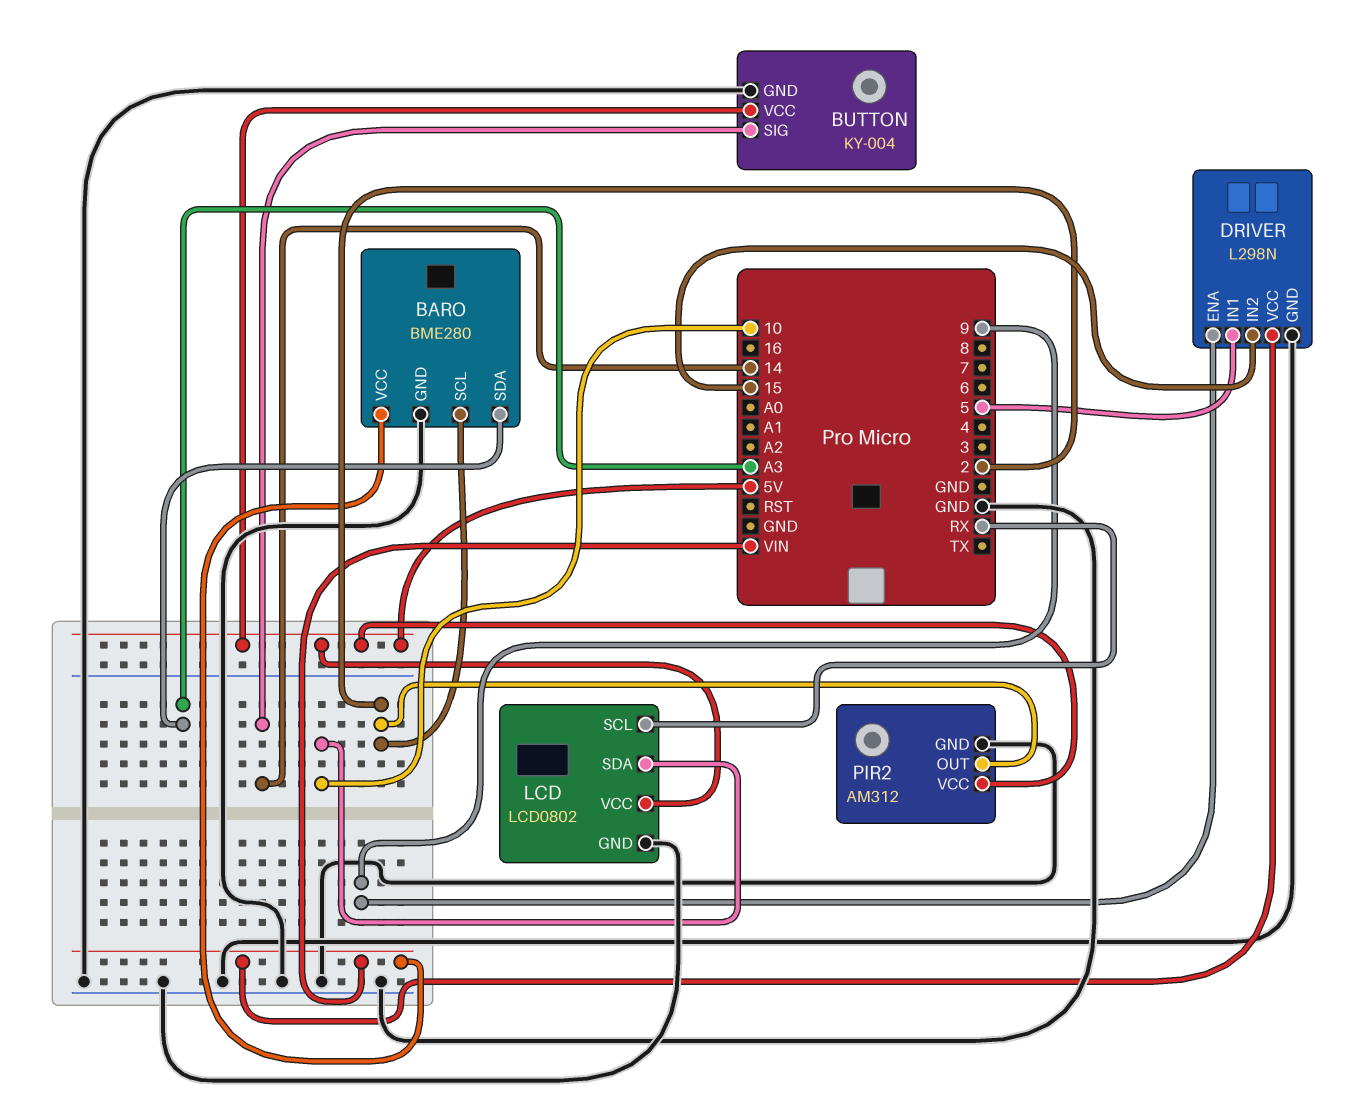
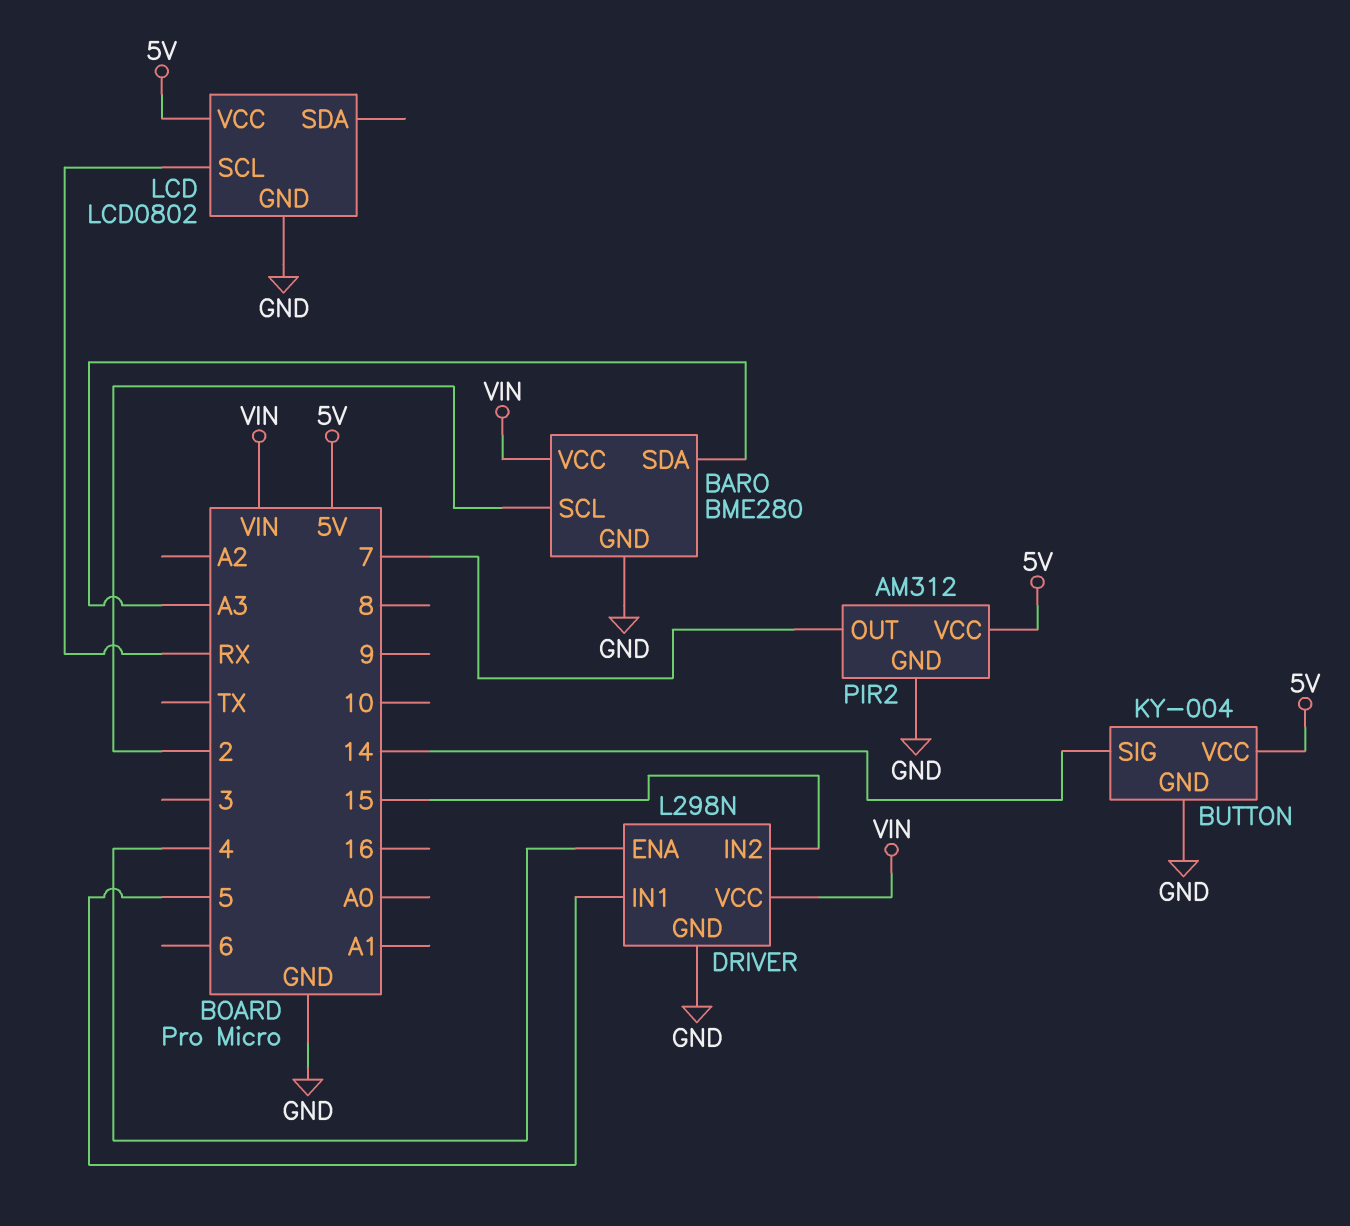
DRIVER pin ENA: 9 -> 4
LCD pin SDA: 10 -> none
PIR2 pin OUT: 2 -> 7

